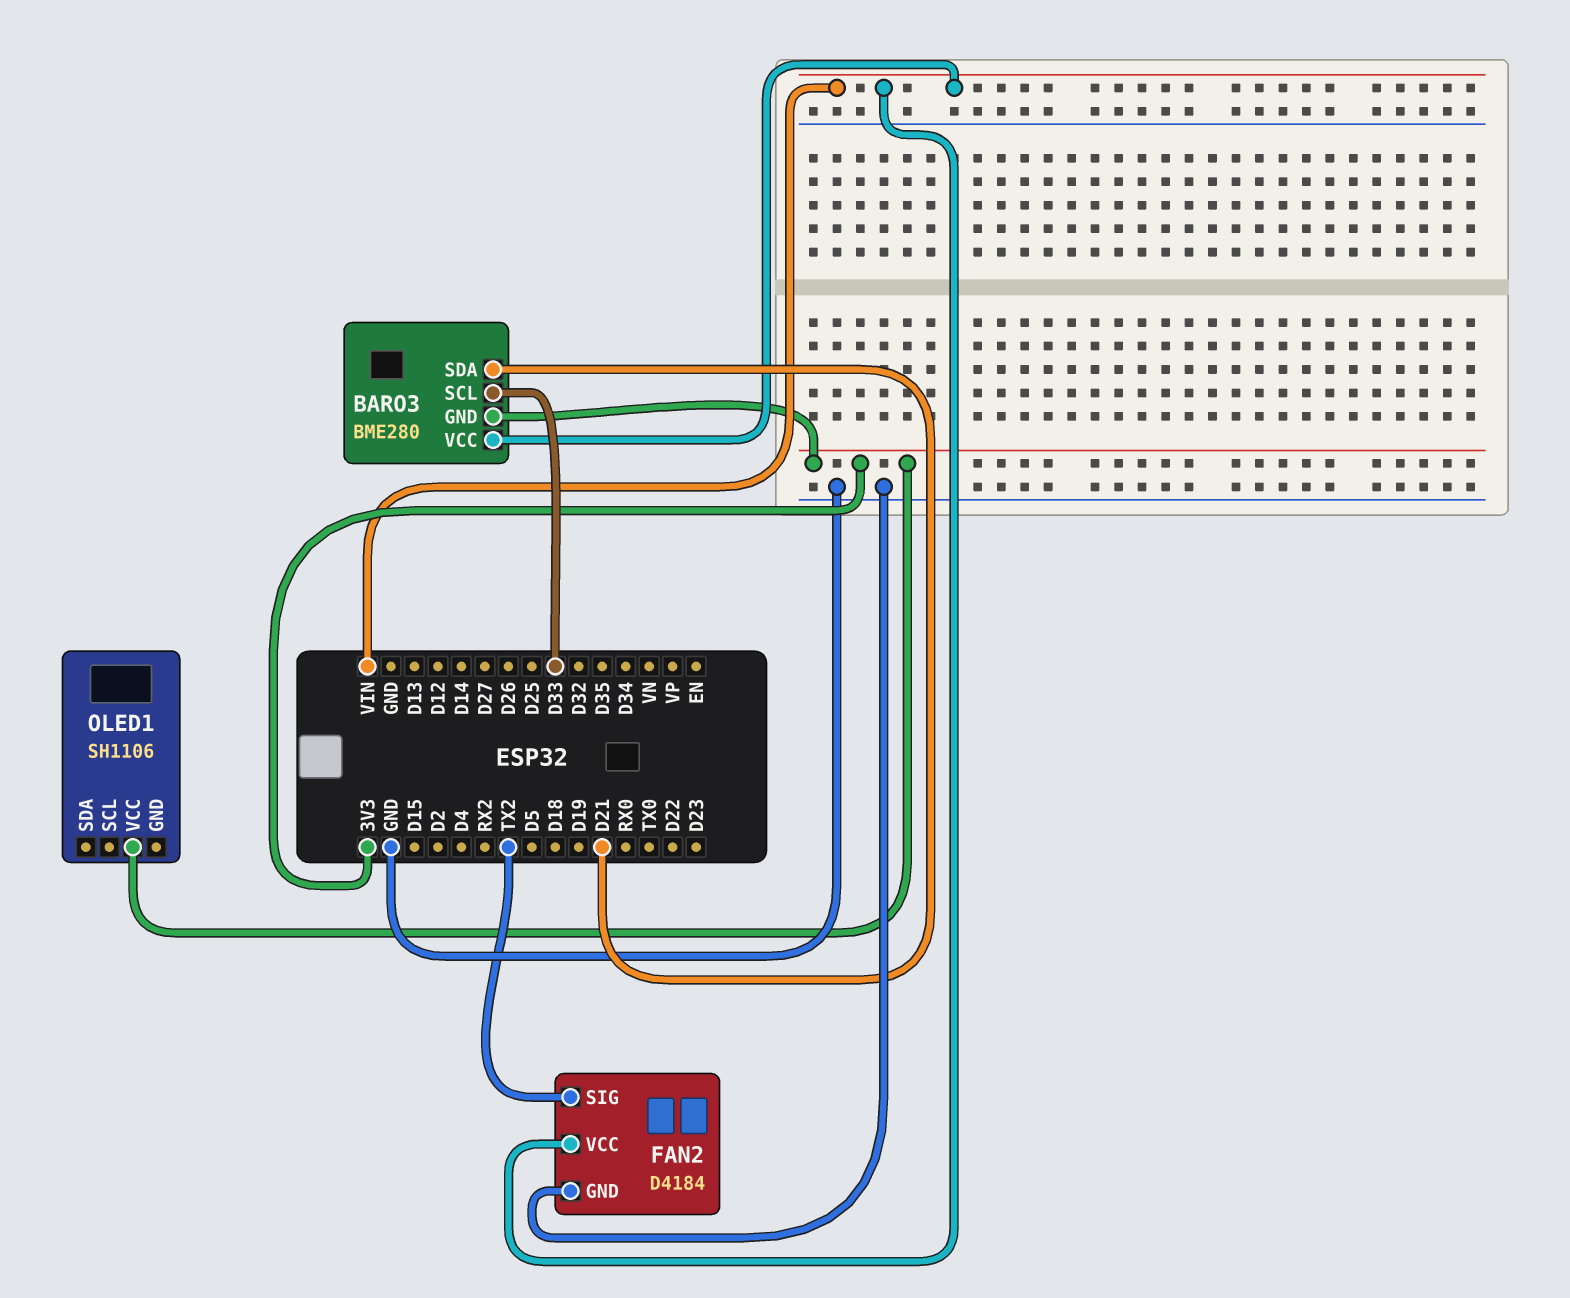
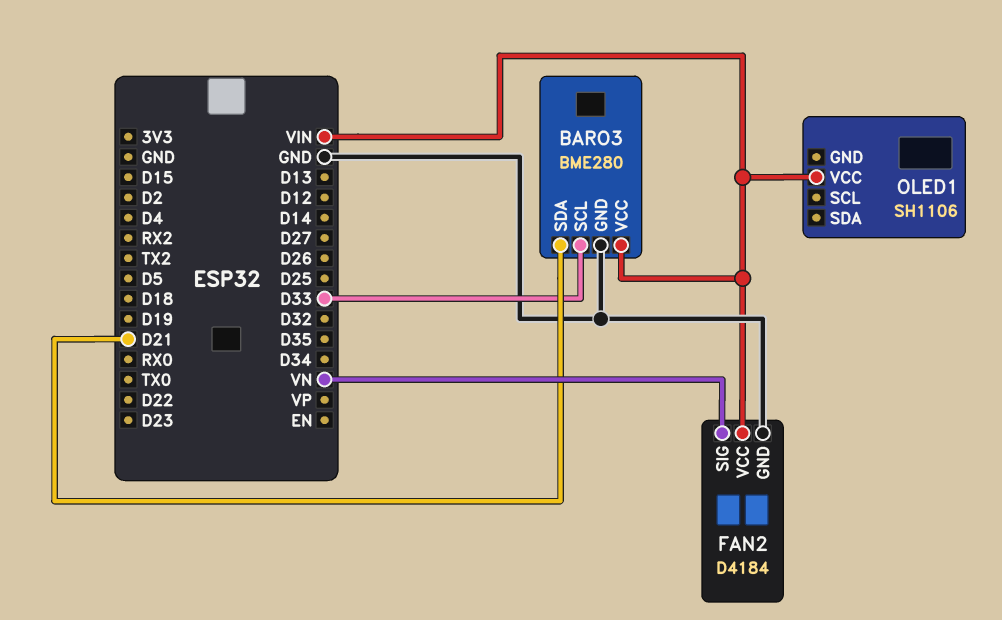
BARO3 pin GND: 3V3 -> GND
FAN2 pin SIG: TX2 -> VN
OLED1 pin VCC: 3V3 -> VIN

